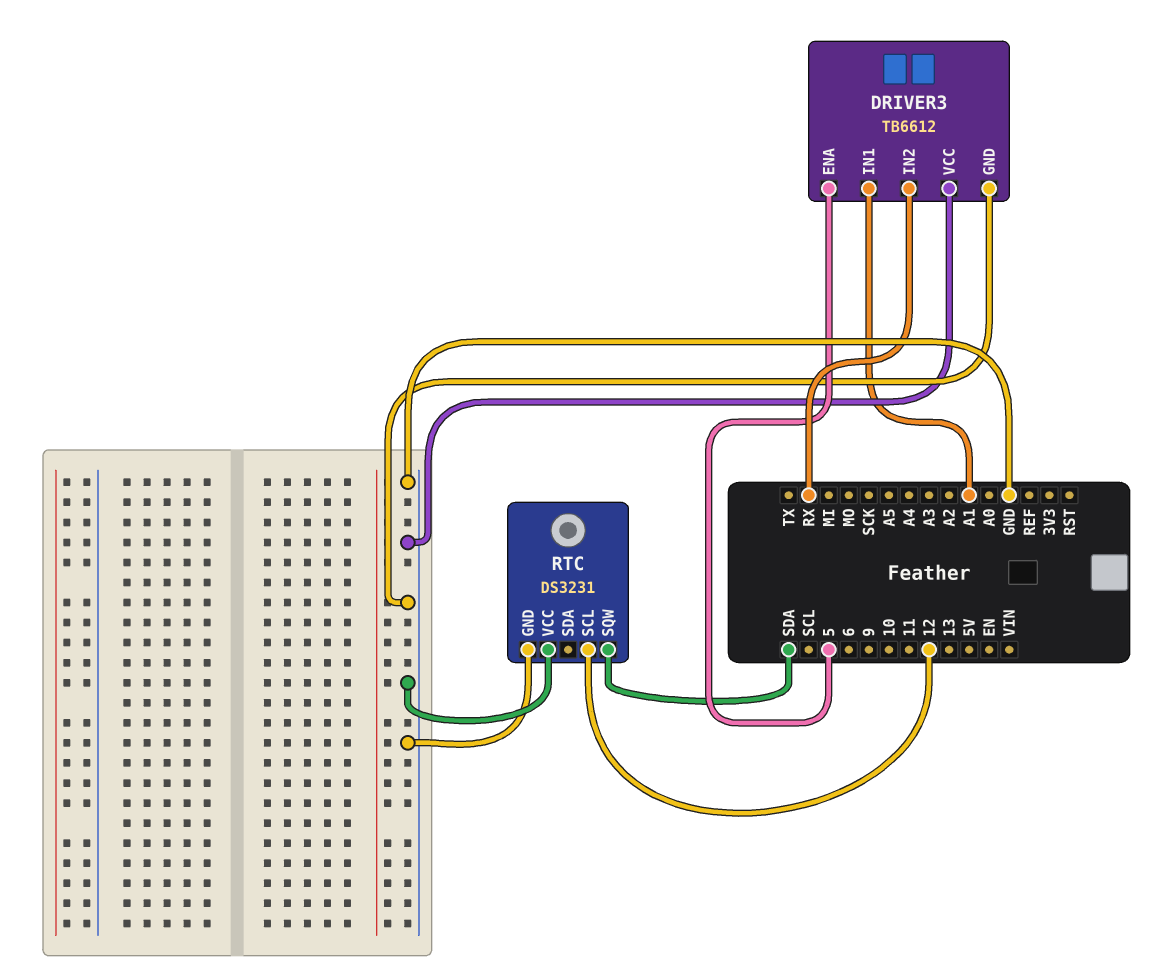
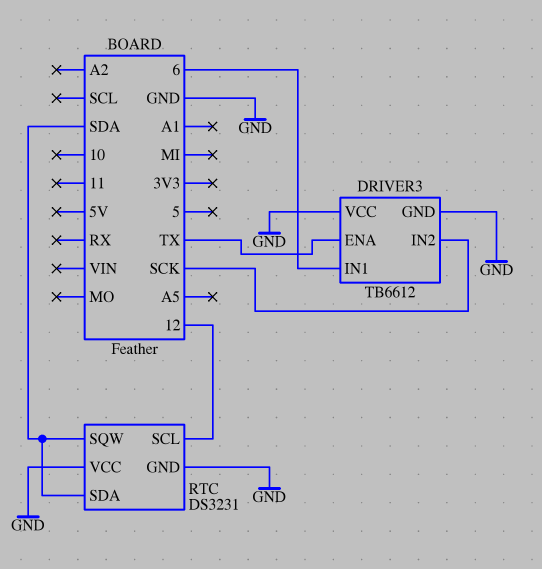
DRIVER3 pin ENA: 5 -> TX
DRIVER3 pin IN1: A1 -> 6
DRIVER3 pin IN2: RX -> SCK
RTC pin SDA: none -> SDA

